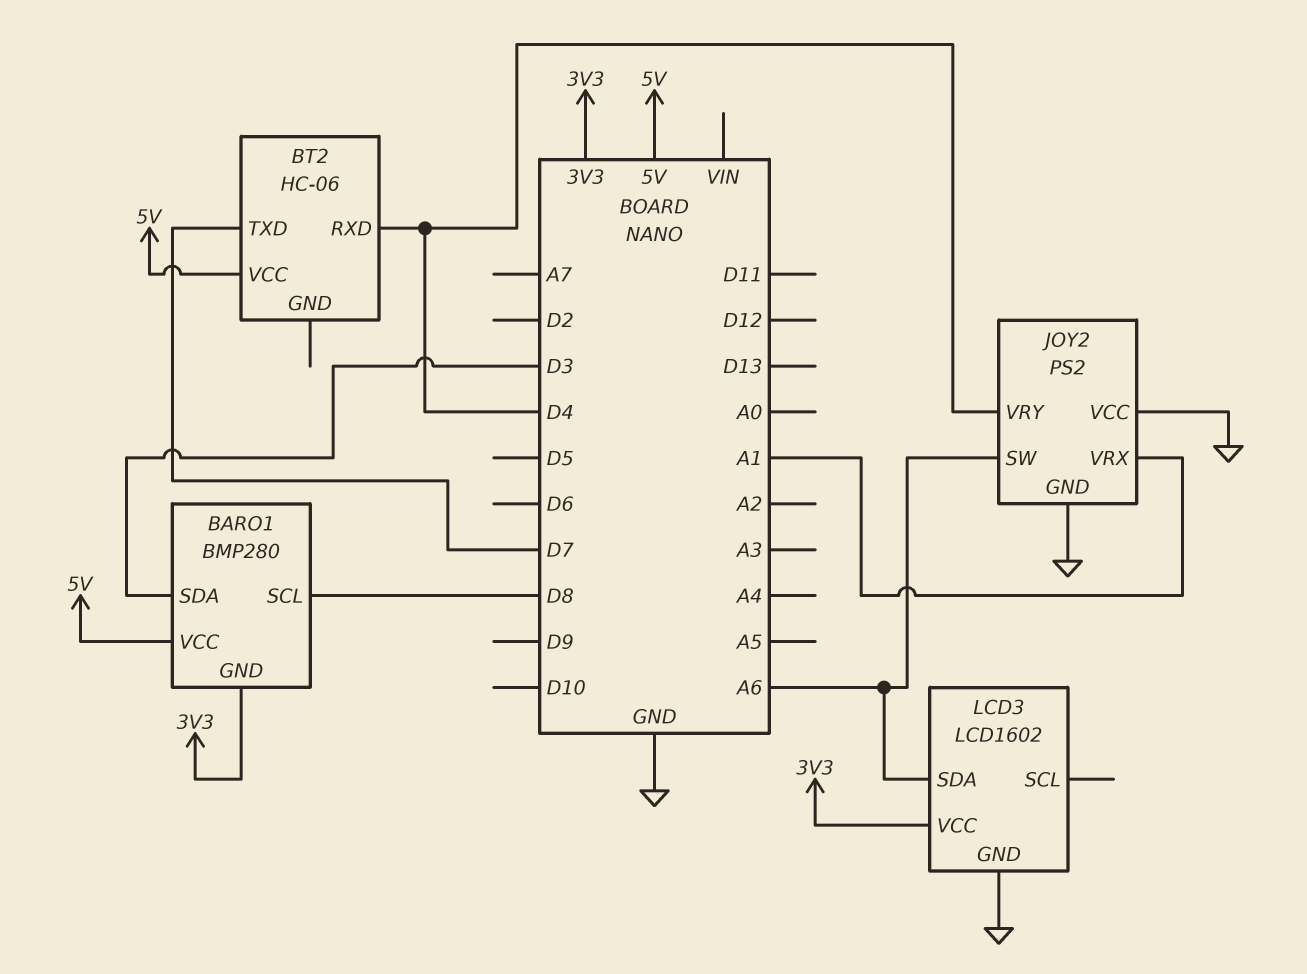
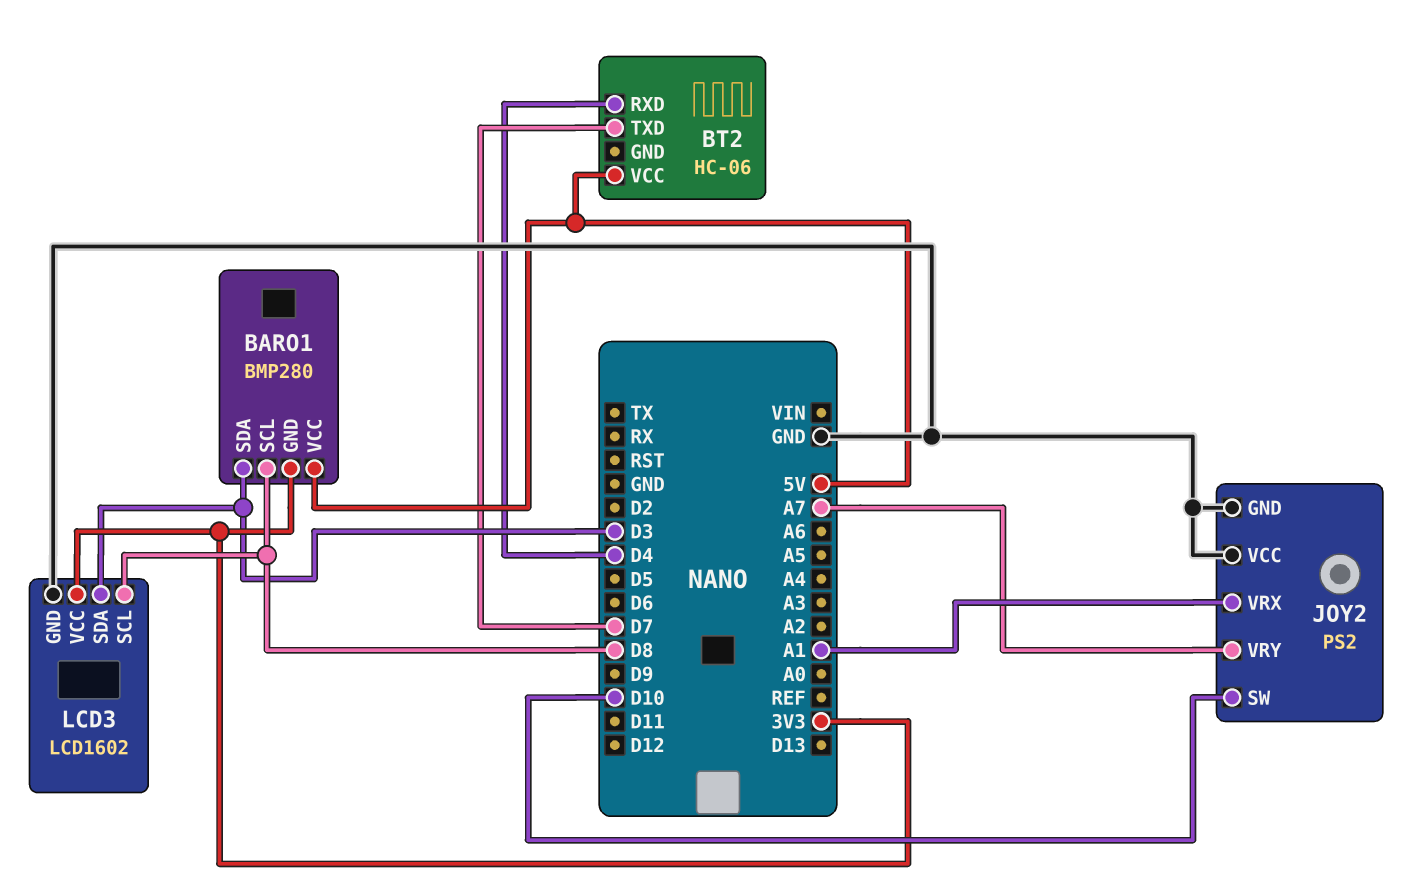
JOY2 pin SW: A6 -> D10
JOY2 pin VRY: D4 -> A7
LCD3 pin SCL: none -> D8
LCD3 pin SDA: A6 -> D3

